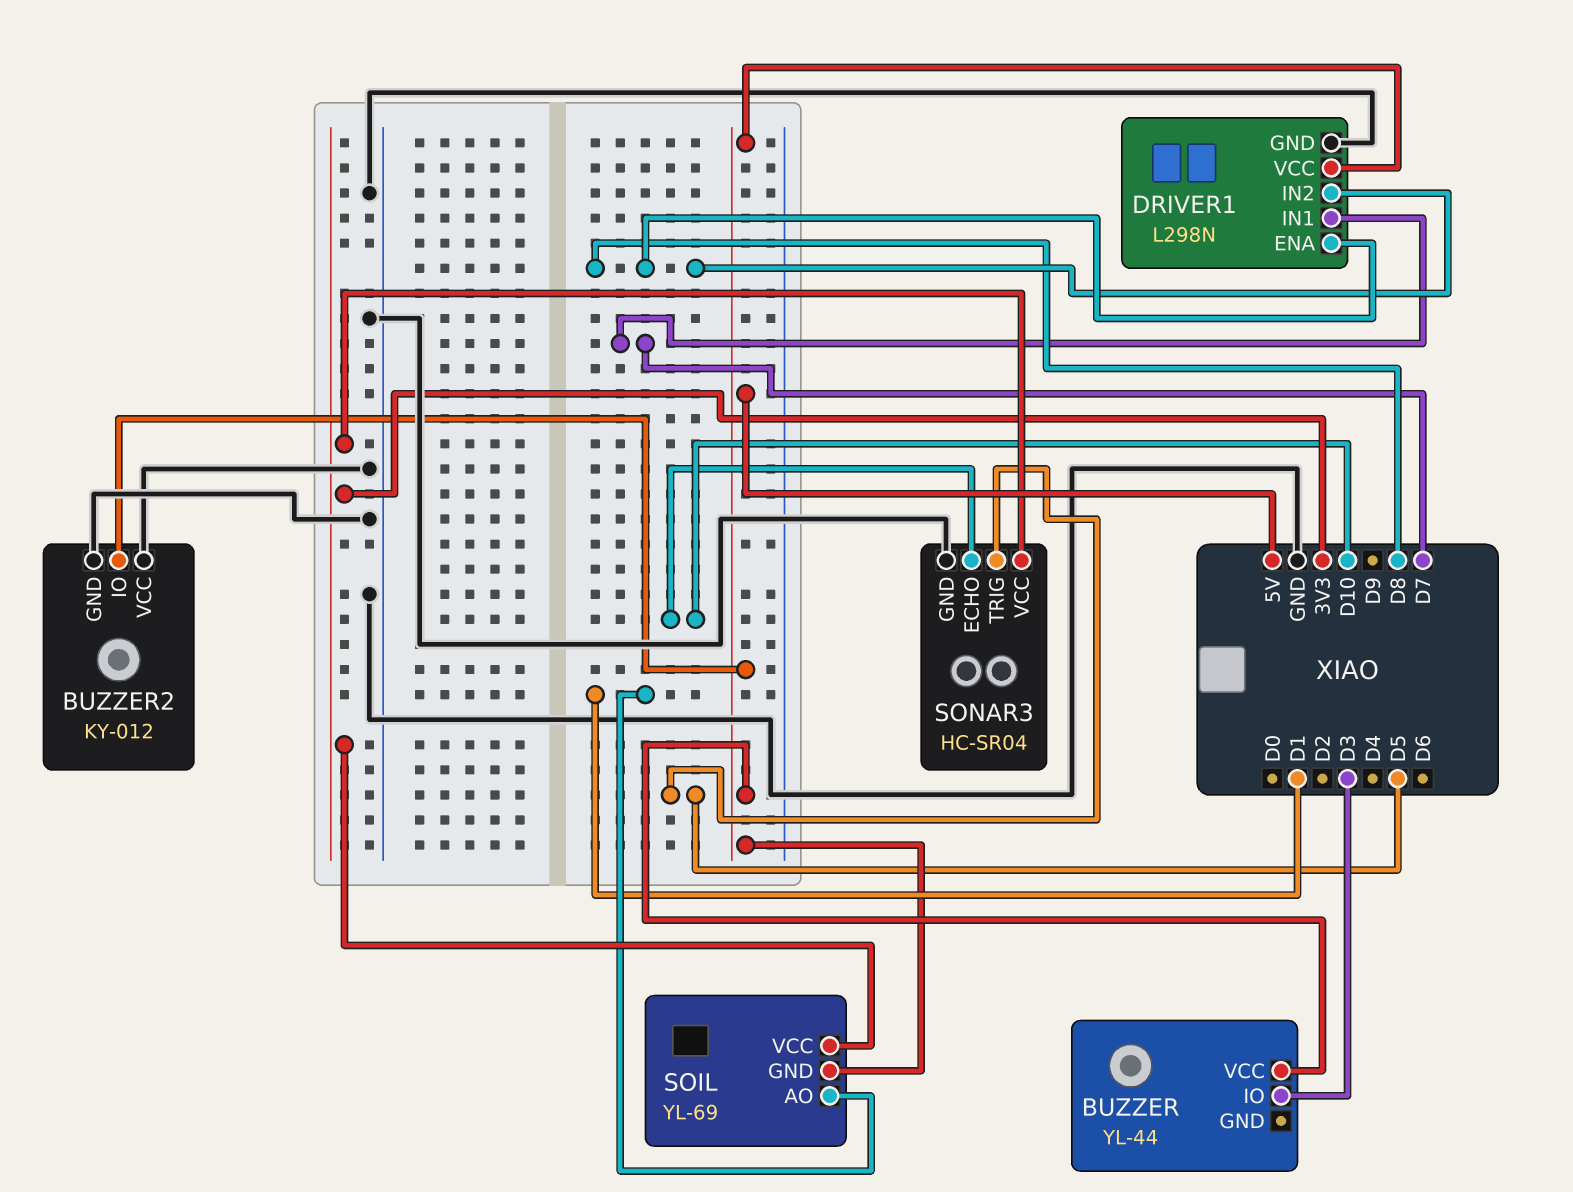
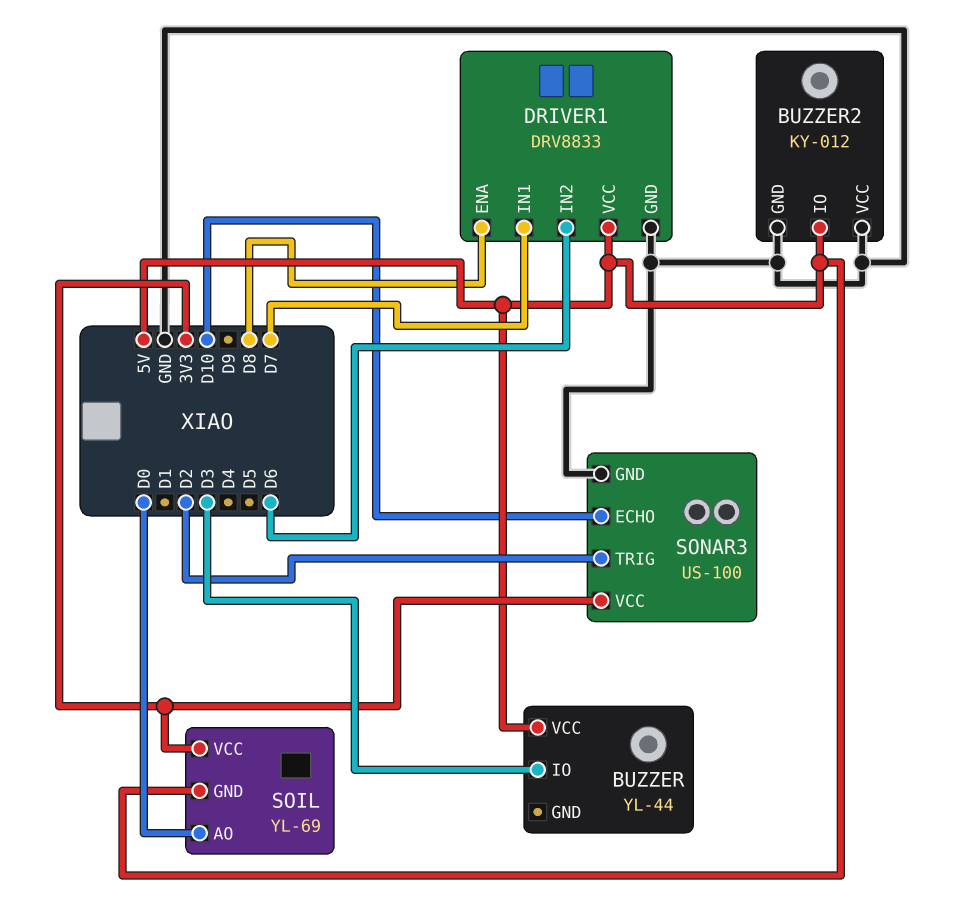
DRIVER1: L298N -> DRV8833
DRIVER1 pin IN2: D8 -> D6
SOIL pin AO: D1 -> D0
SONAR3: HC-SR04 -> US-100
SONAR3 pin TRIG: D5 -> D2

